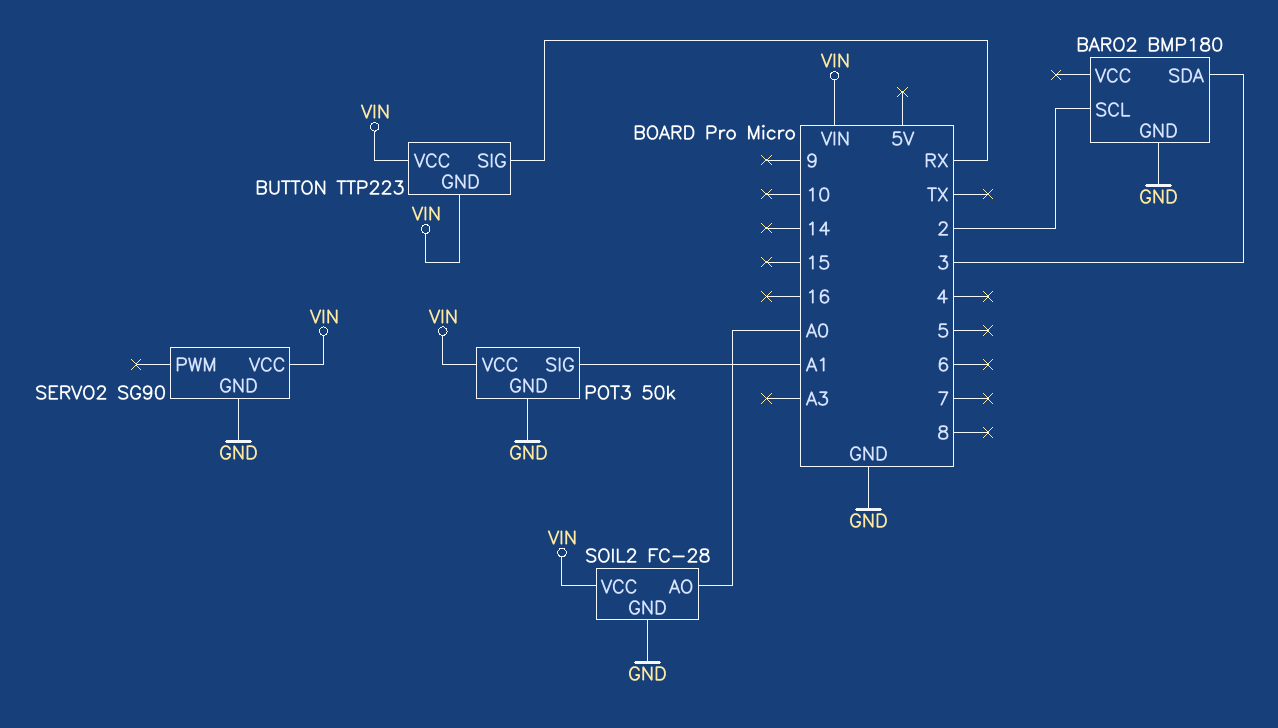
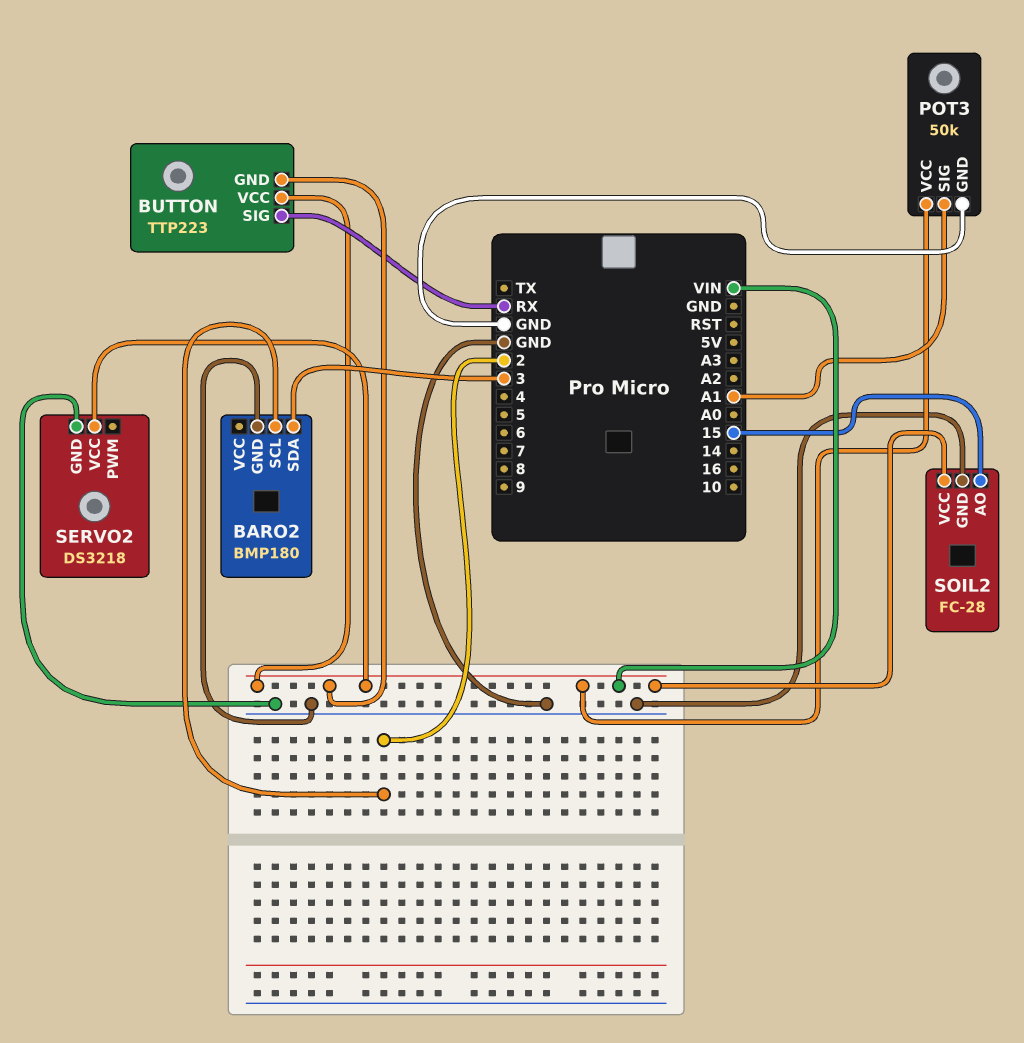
SERVO2: SG90 -> DS3218
SOIL2 pin AO: A0 -> 15

